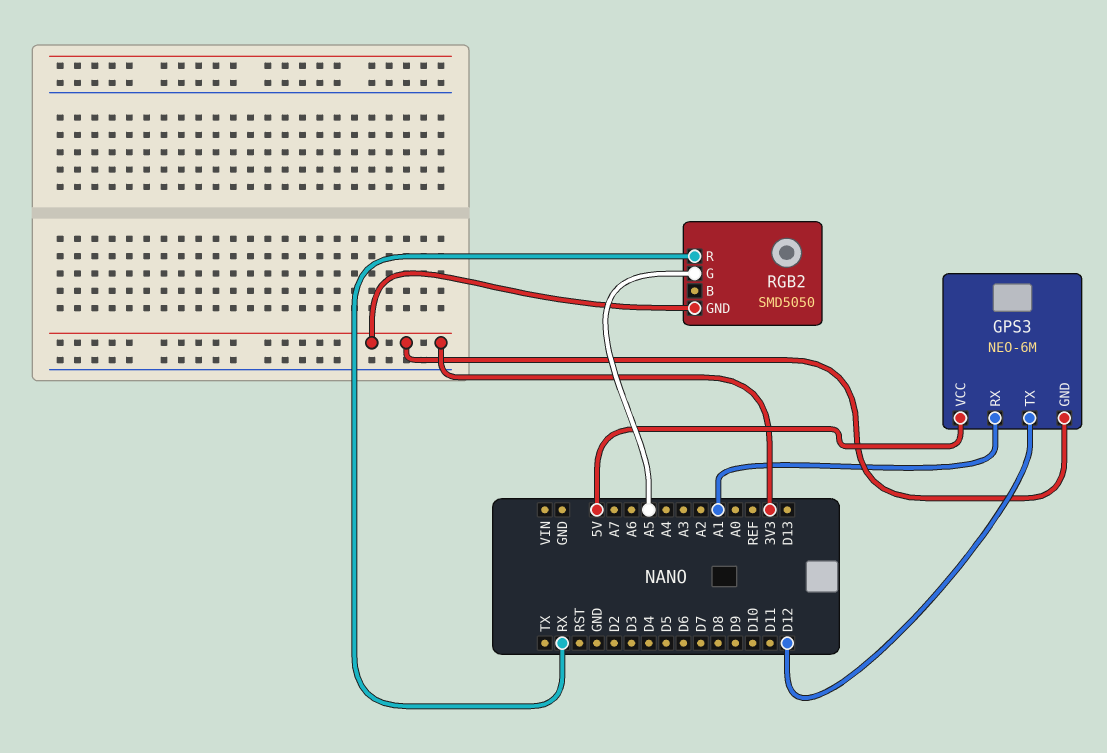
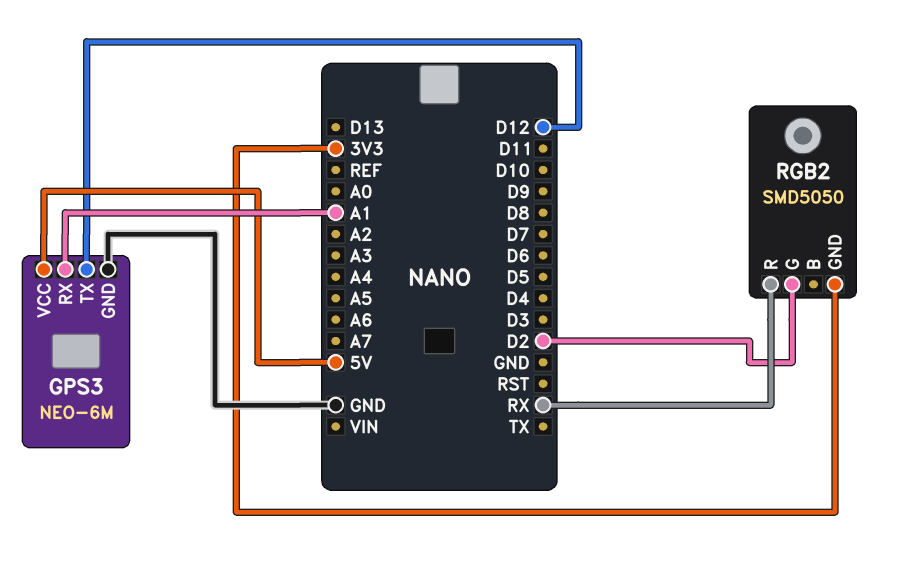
GPS3 pin GND: 3V3 -> GND
RGB2 pin G: A5 -> D2

